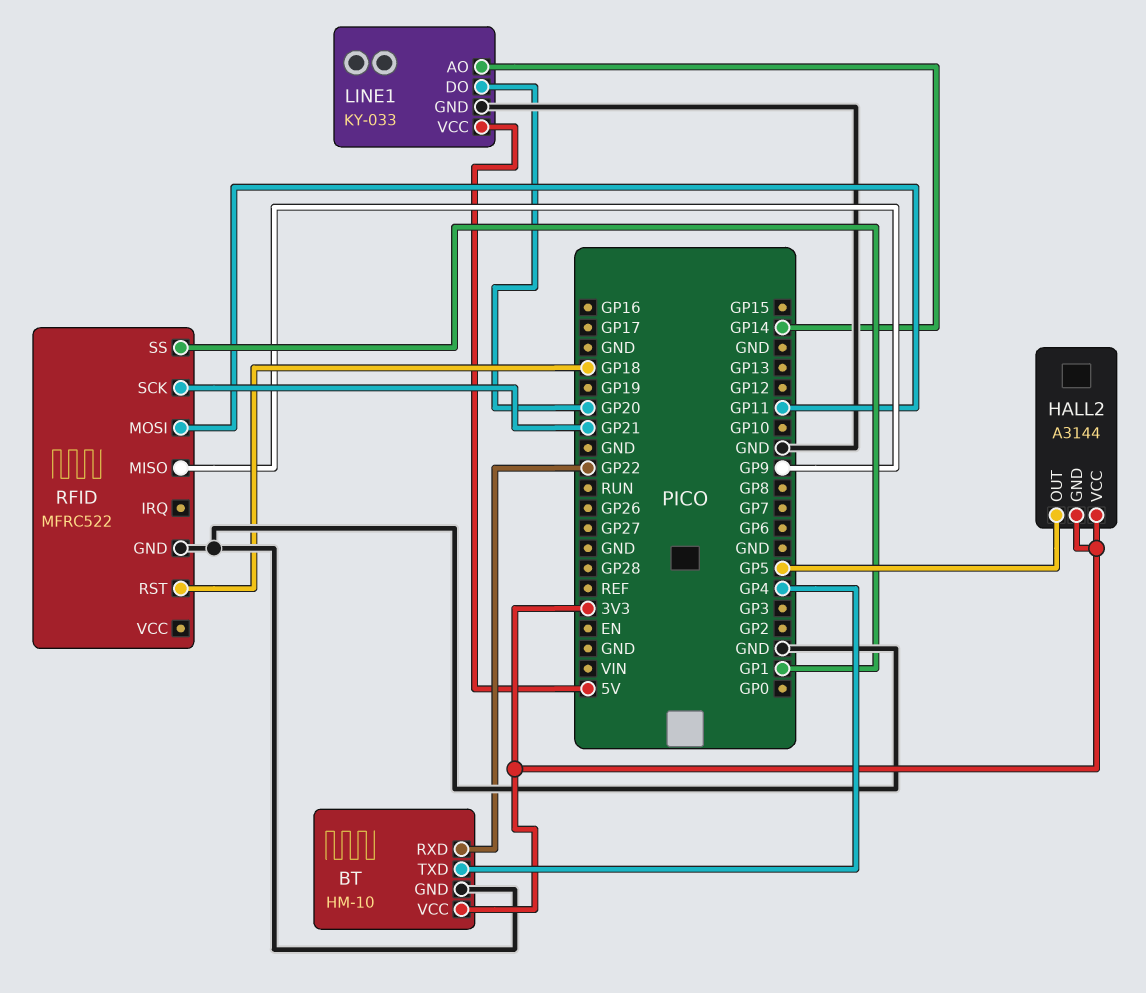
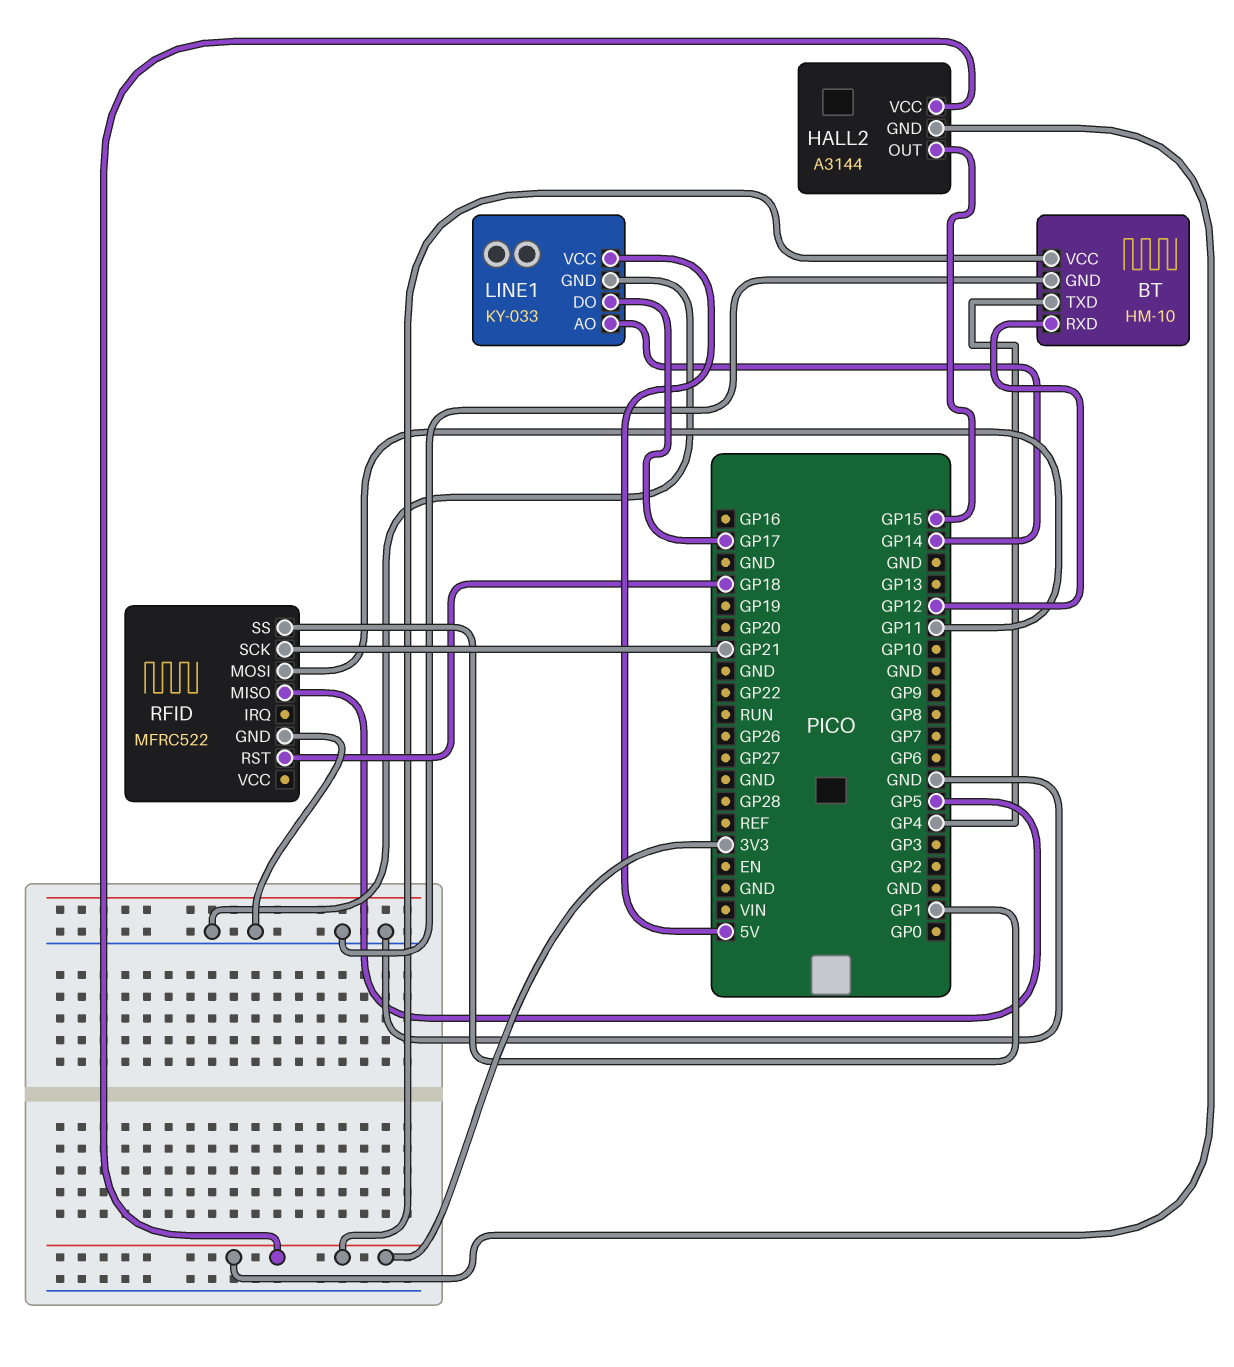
BT pin RXD: GP22 -> GP12
HALL2 pin OUT: GP5 -> GP15
LINE1 pin DO: GP20 -> GP17
RFID pin MISO: GP9 -> GP5

